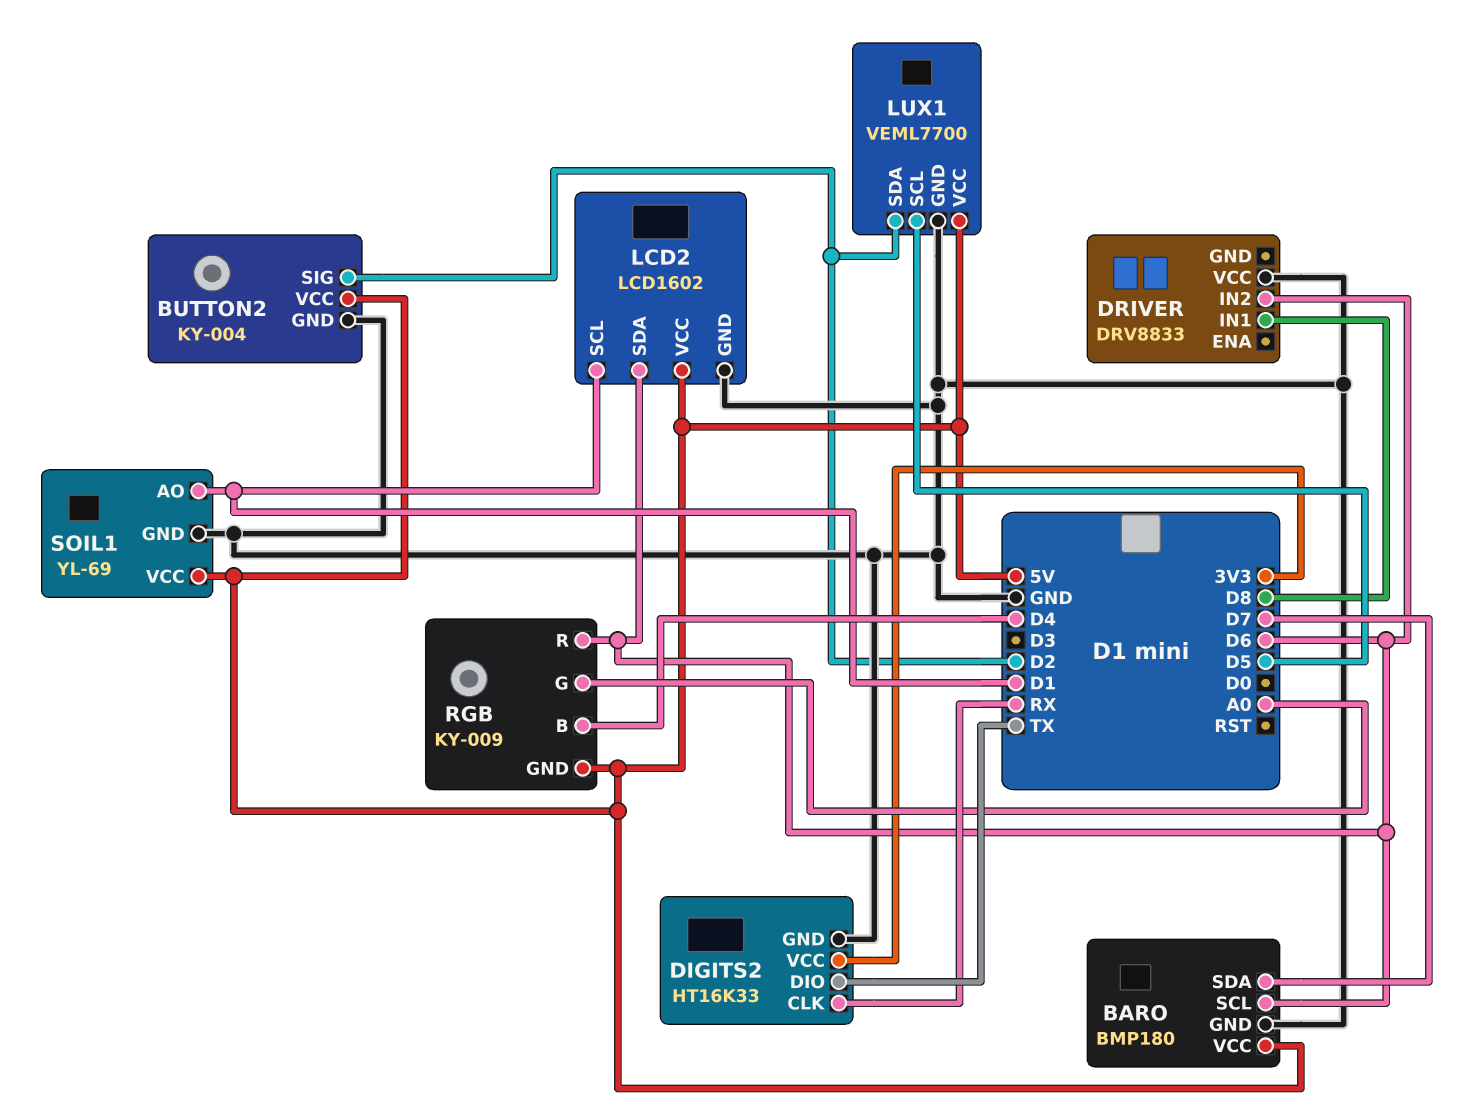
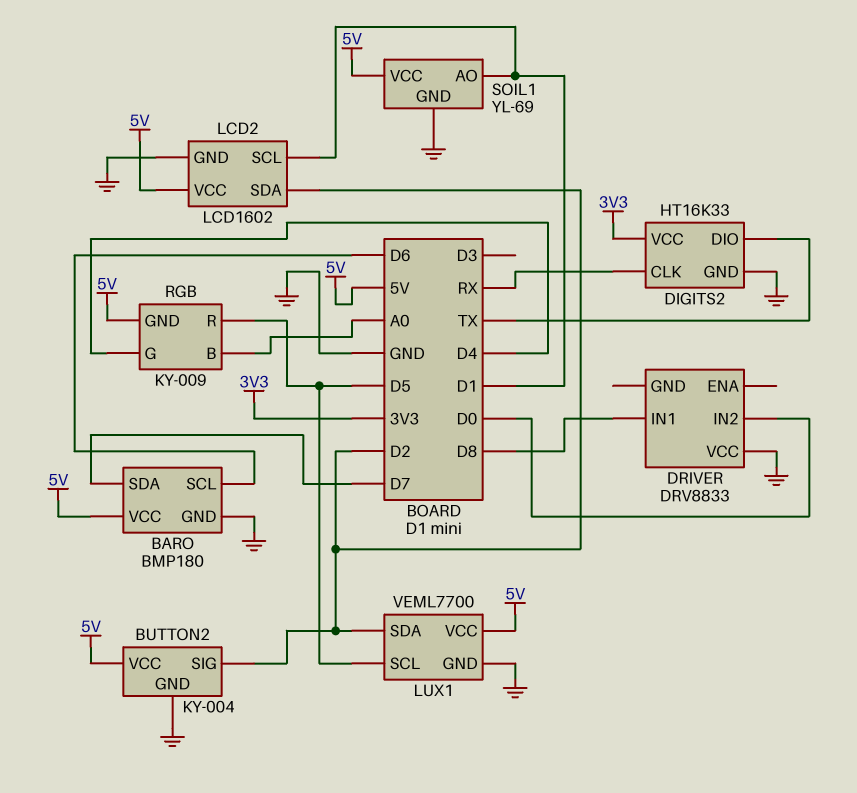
DRIVER pin IN2: D6 -> D0
LCD2 pin SDA: D6 -> D2
RGB pin B: D4 -> A0
RGB pin G: A0 -> D4
RGB pin R: D6 -> D5

